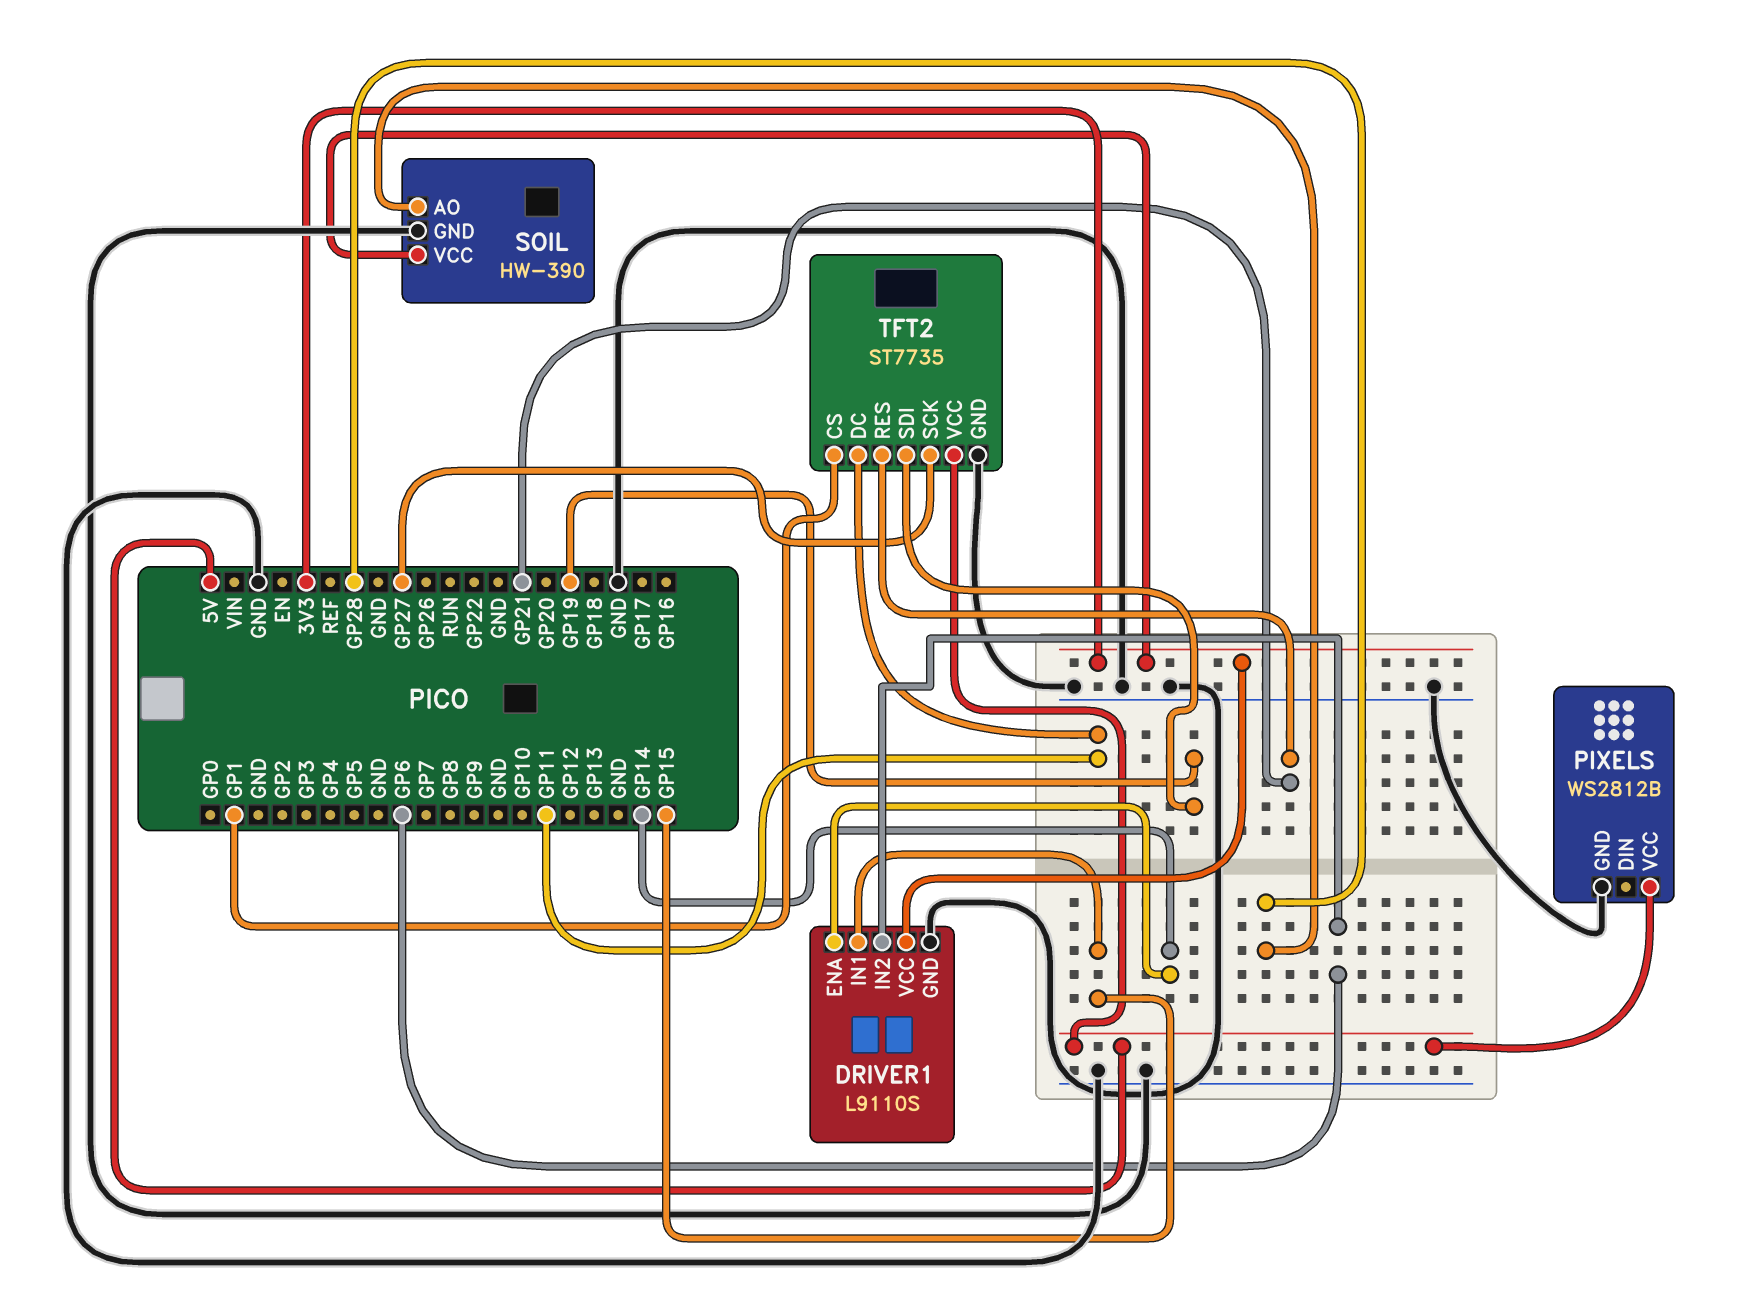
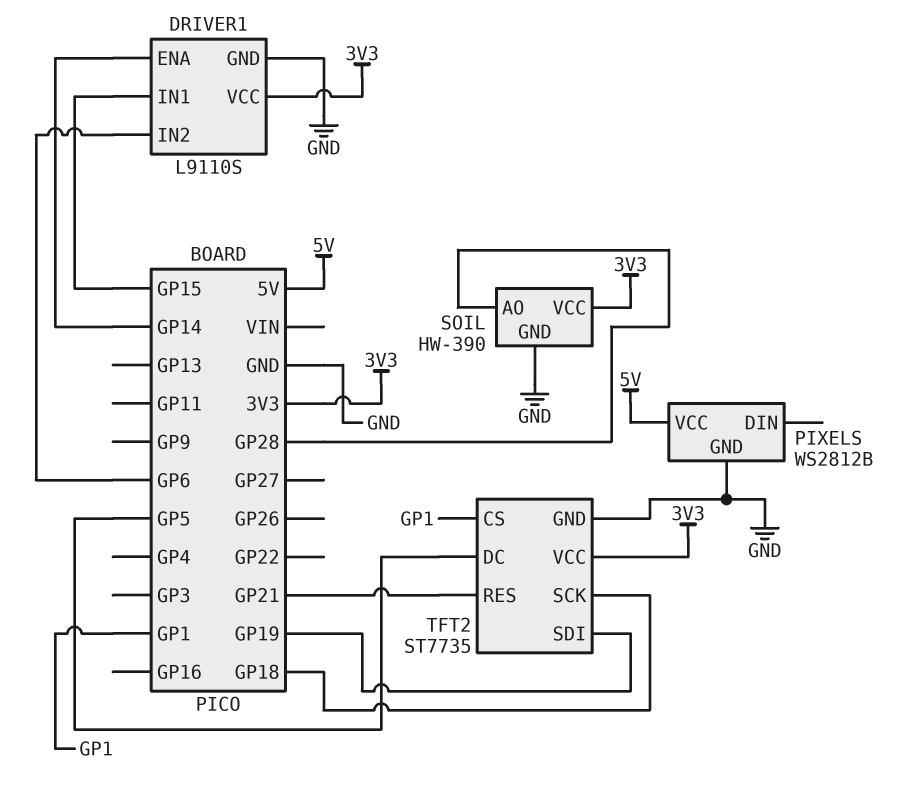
TFT2 pin DC: GP11 -> GP5
TFT2 pin SCK: GP27 -> GP18
TFT2 pin VCC: 5V -> 3V3

